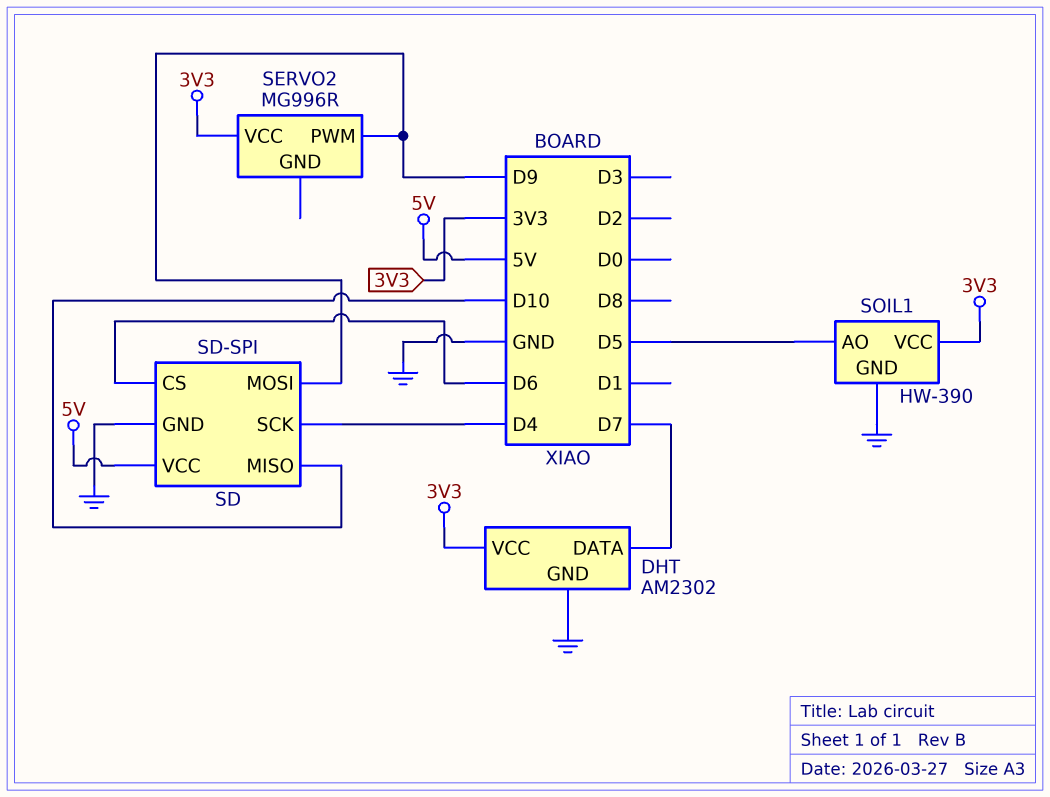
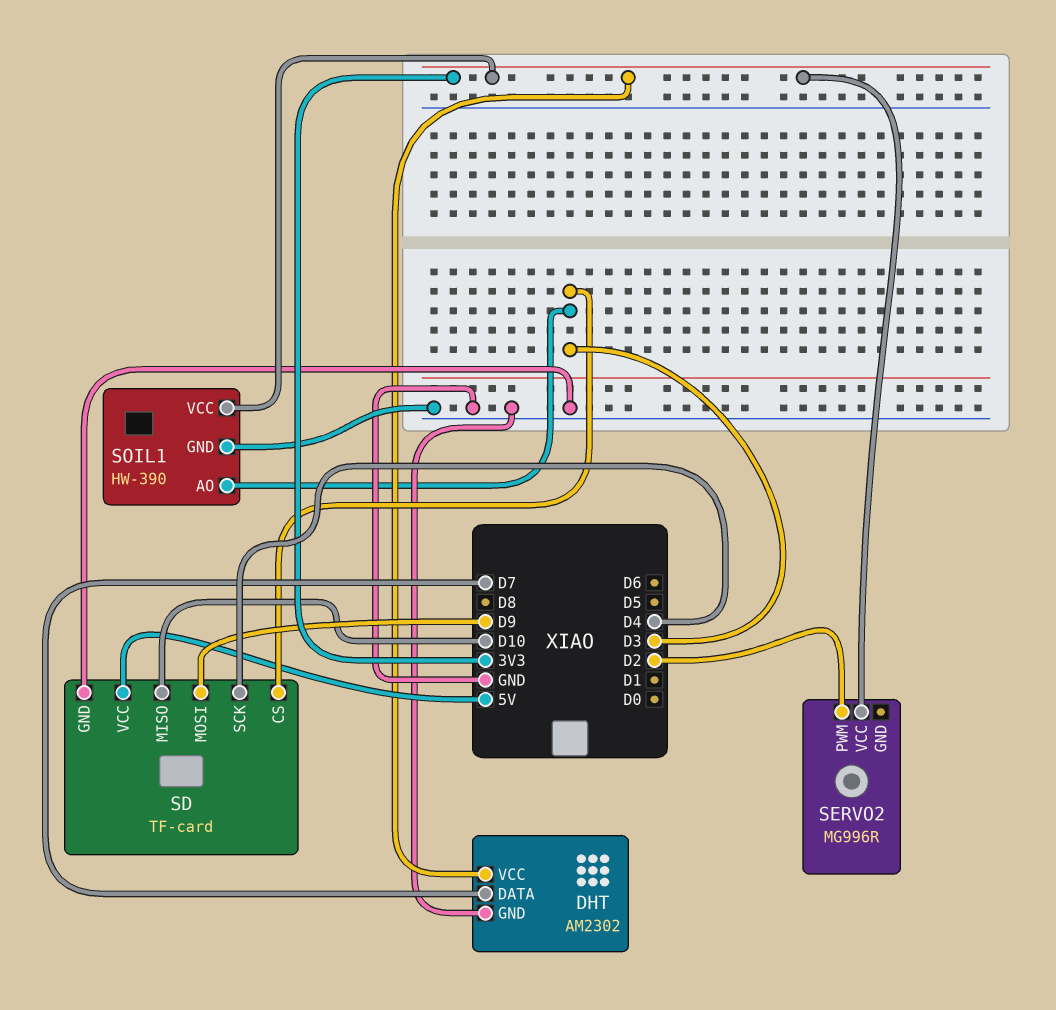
SD: SD-SPI -> TF-card
SD pin CS: D6 -> D3
SERVO2 pin PWM: D9 -> D2
SOIL1 pin AO: D5 -> D3

